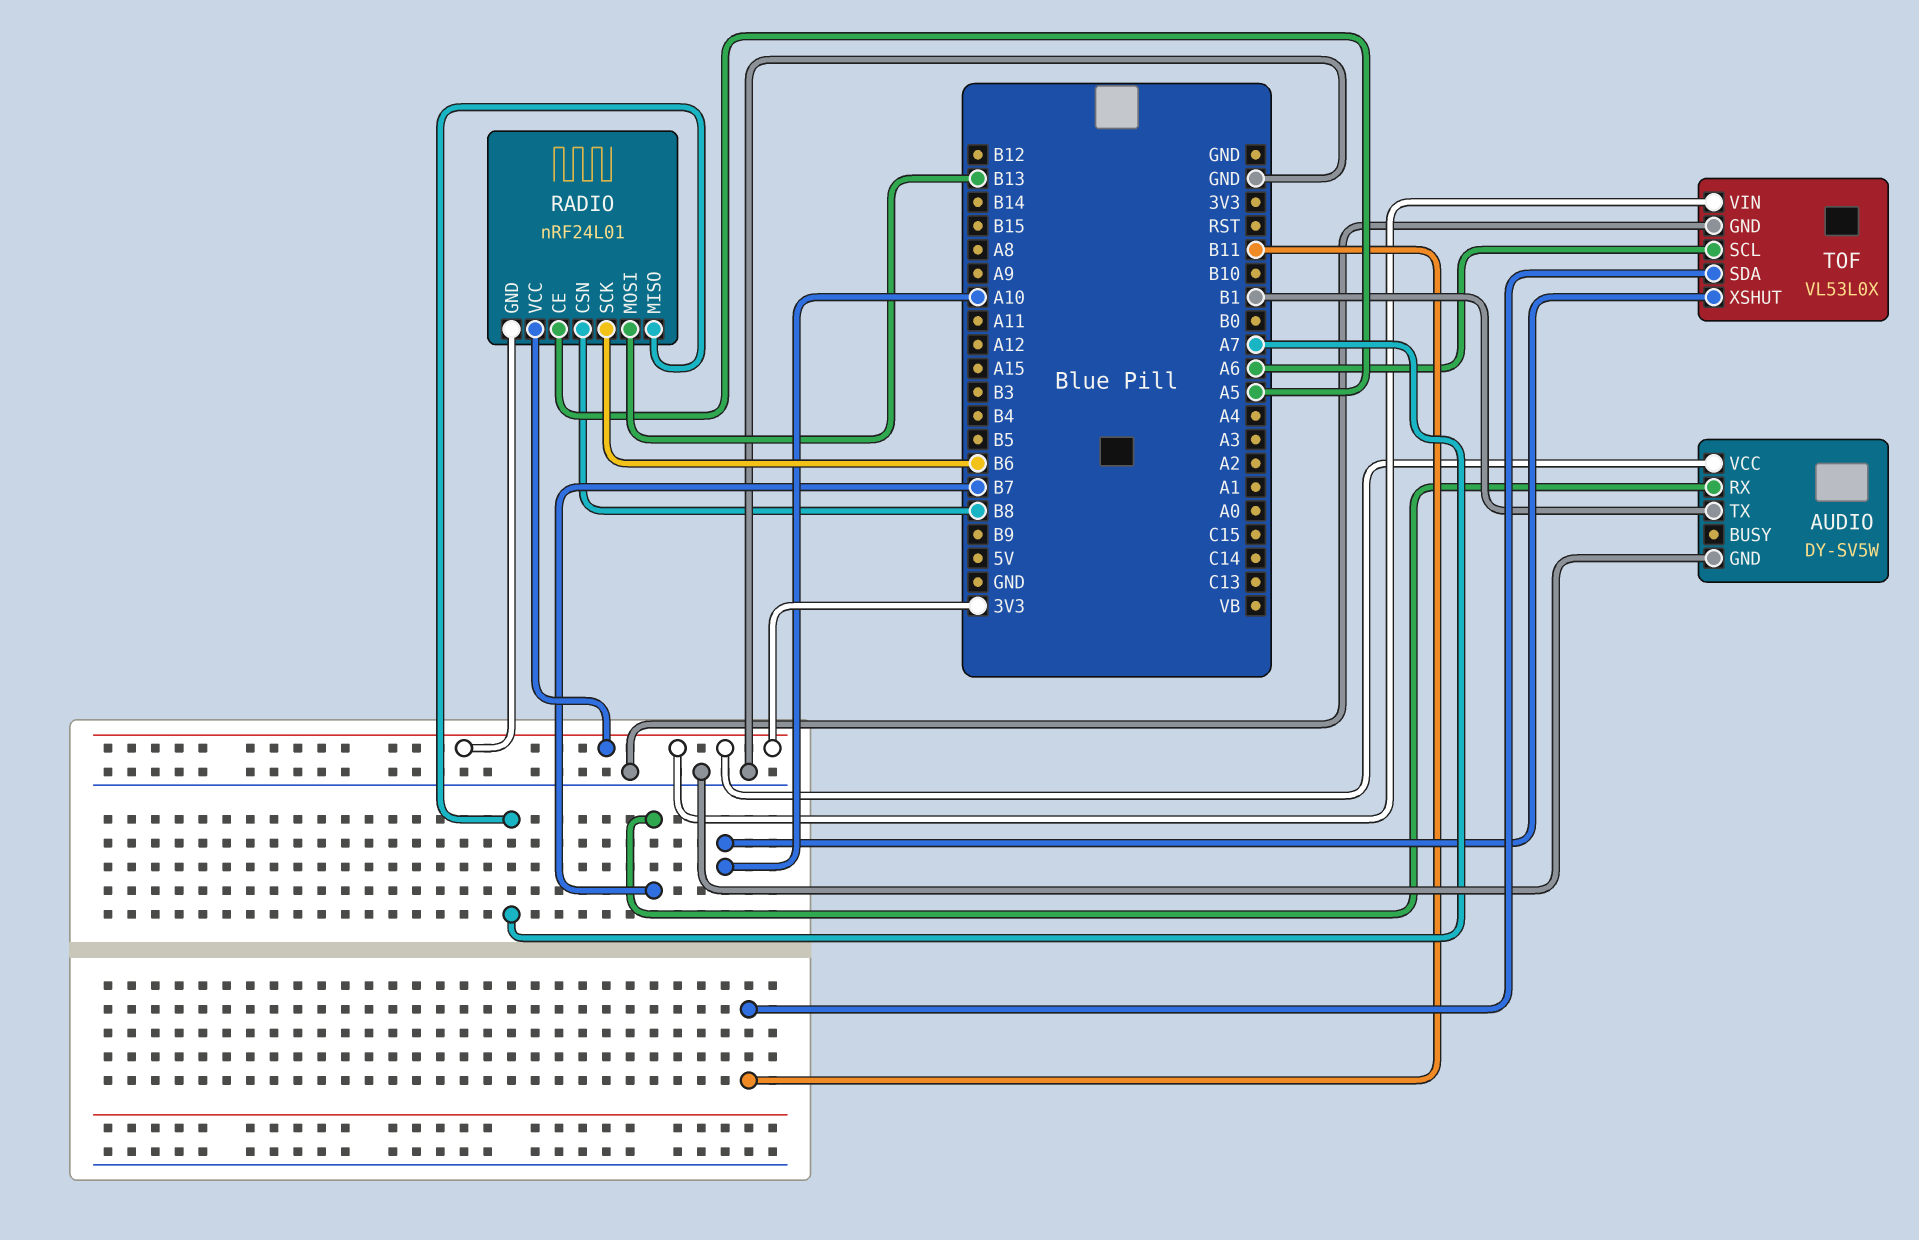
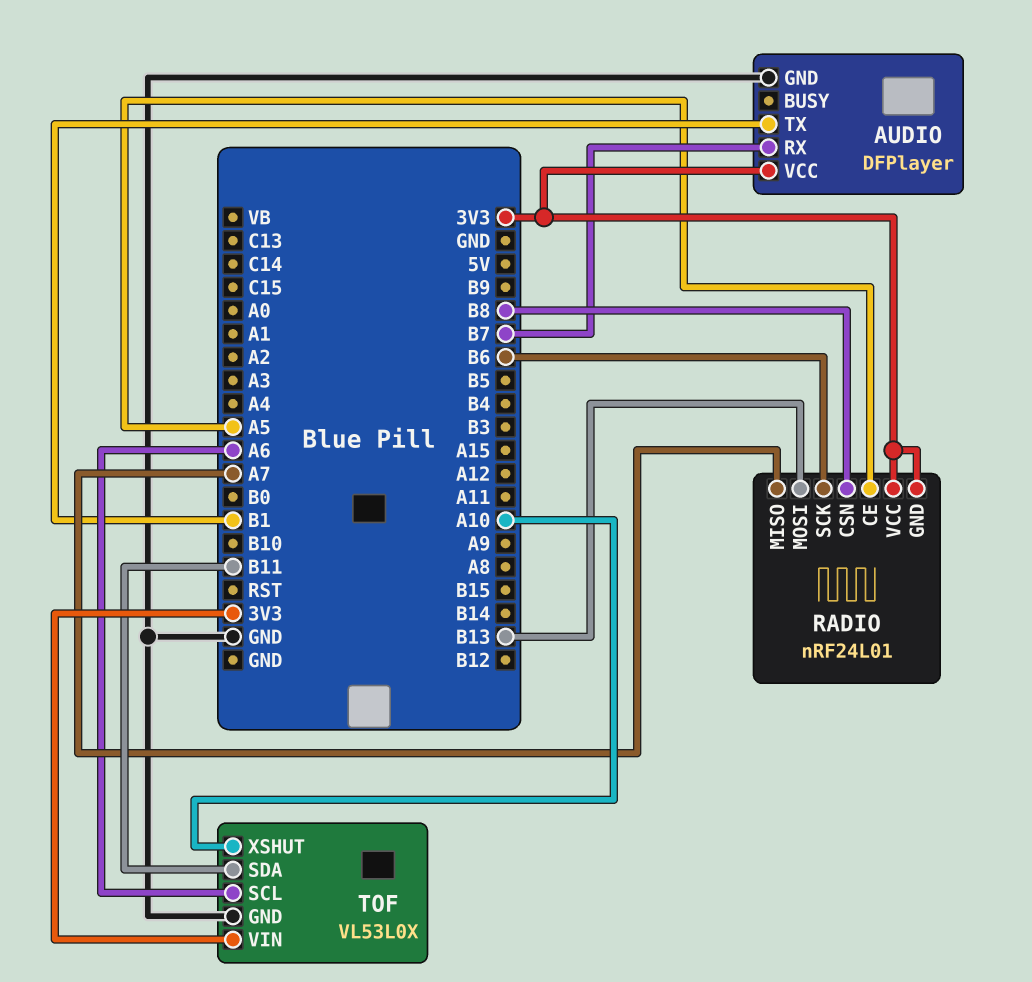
AUDIO: DY-SV5W -> DFPlayer

